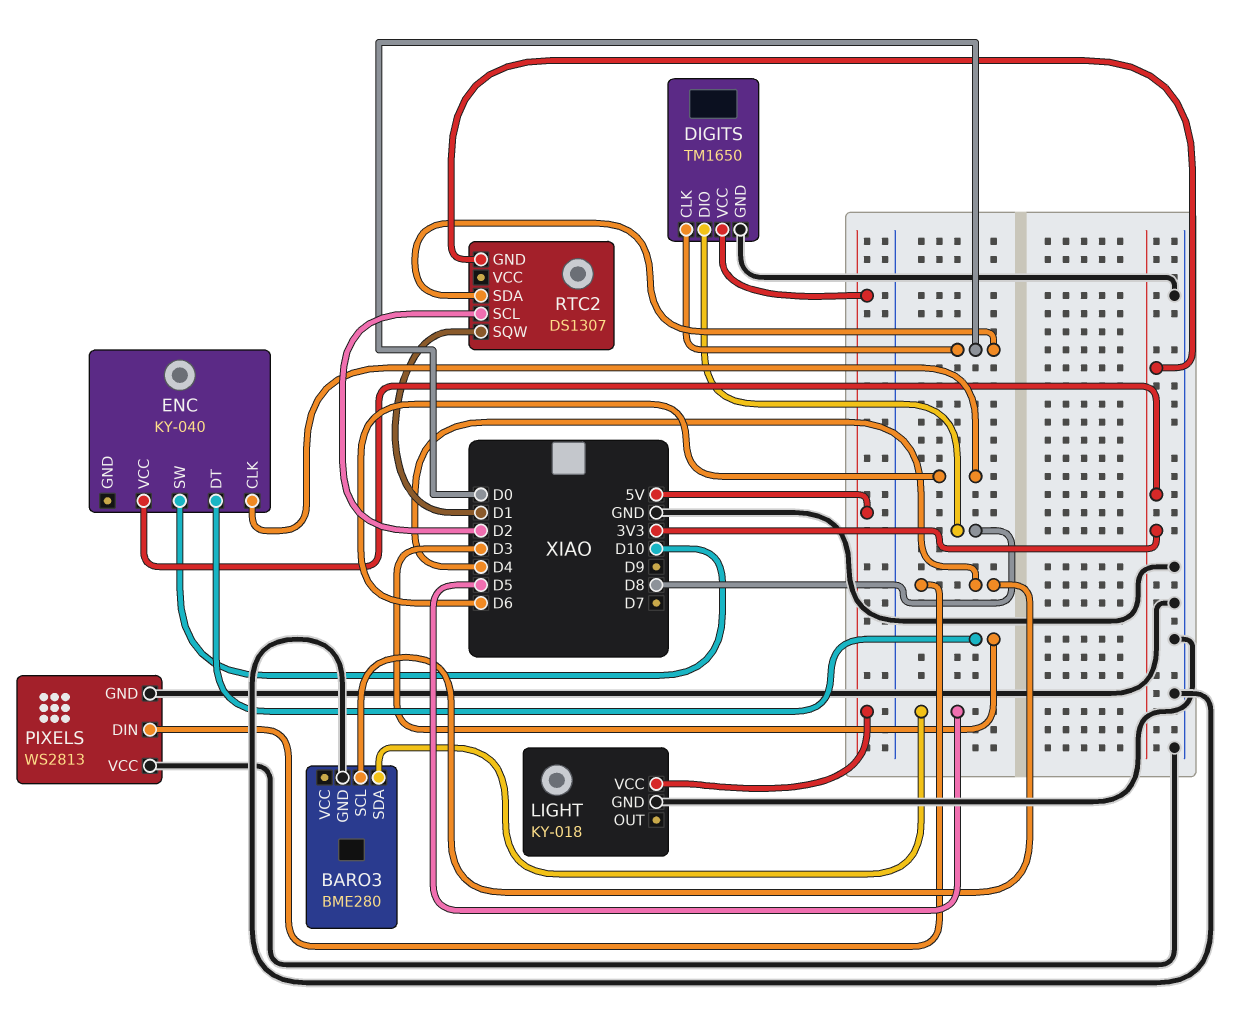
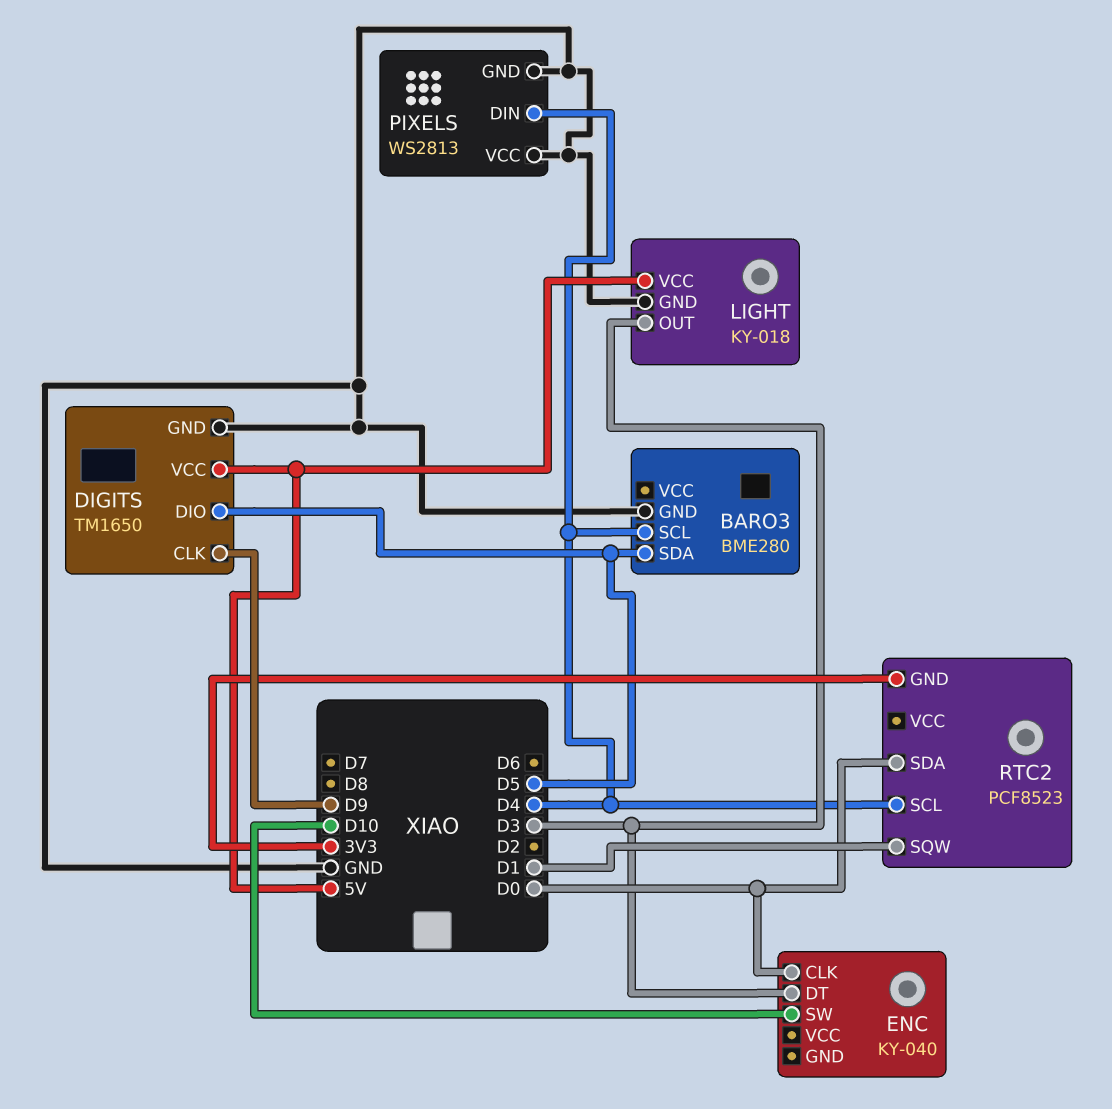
DIGITS pin CLK: D0 -> D9
DIGITS pin DIO: D8 -> D5
ENC pin CLK: D6 -> D0
ENC pin VCC: 3V3 -> none
LIGHT pin OUT: none -> D3
RTC2: DS1307 -> PCF8523
RTC2 pin SCL: D2 -> D4

